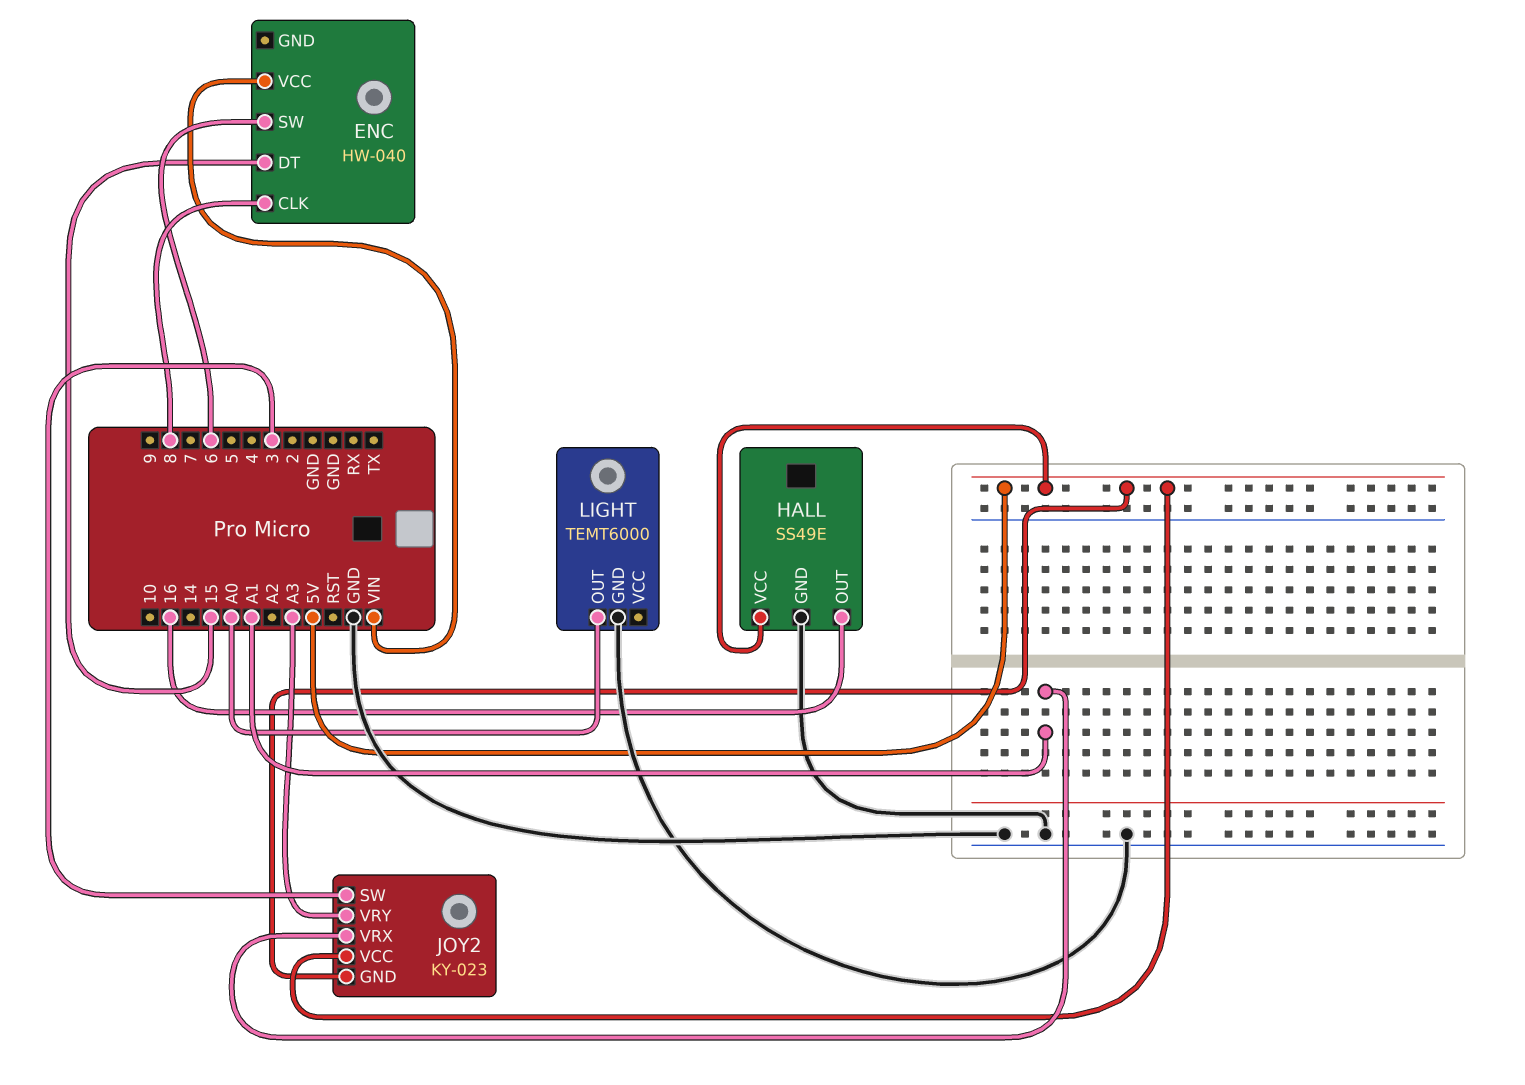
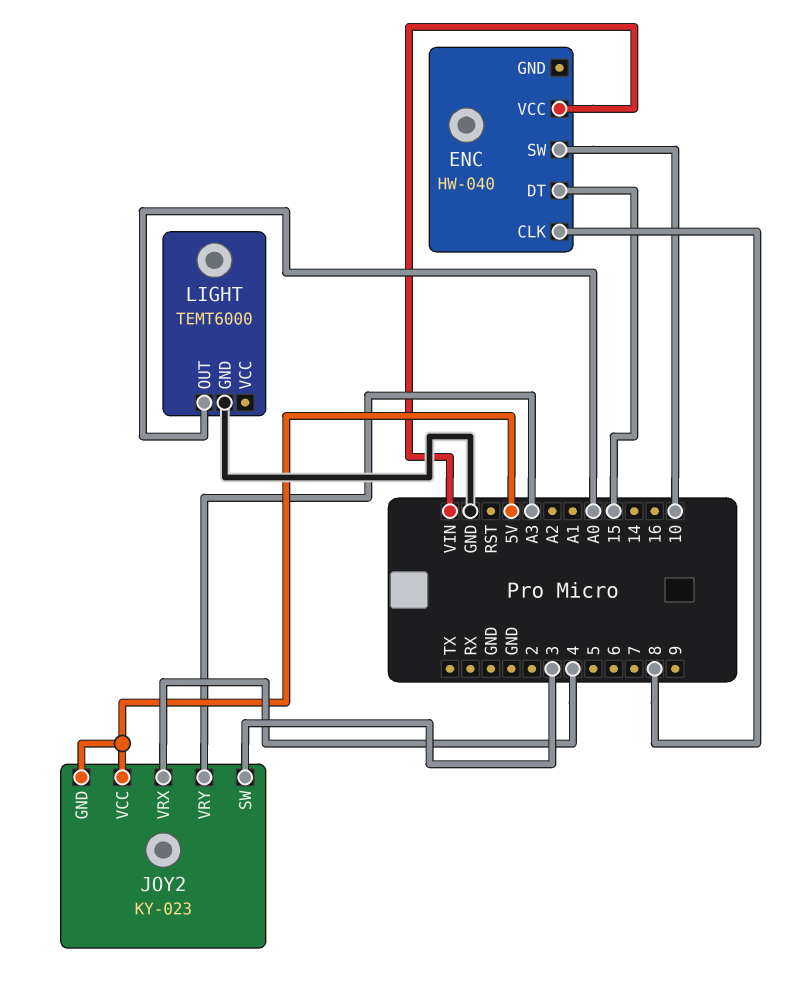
ENC pin SW: 6 -> 10
HALL: SS49E -> none
HALL pin GND: GND -> none
HALL pin OUT: 16 -> none
HALL pin VCC: 5V -> none
JOY2 pin VRX: A1 -> 4

